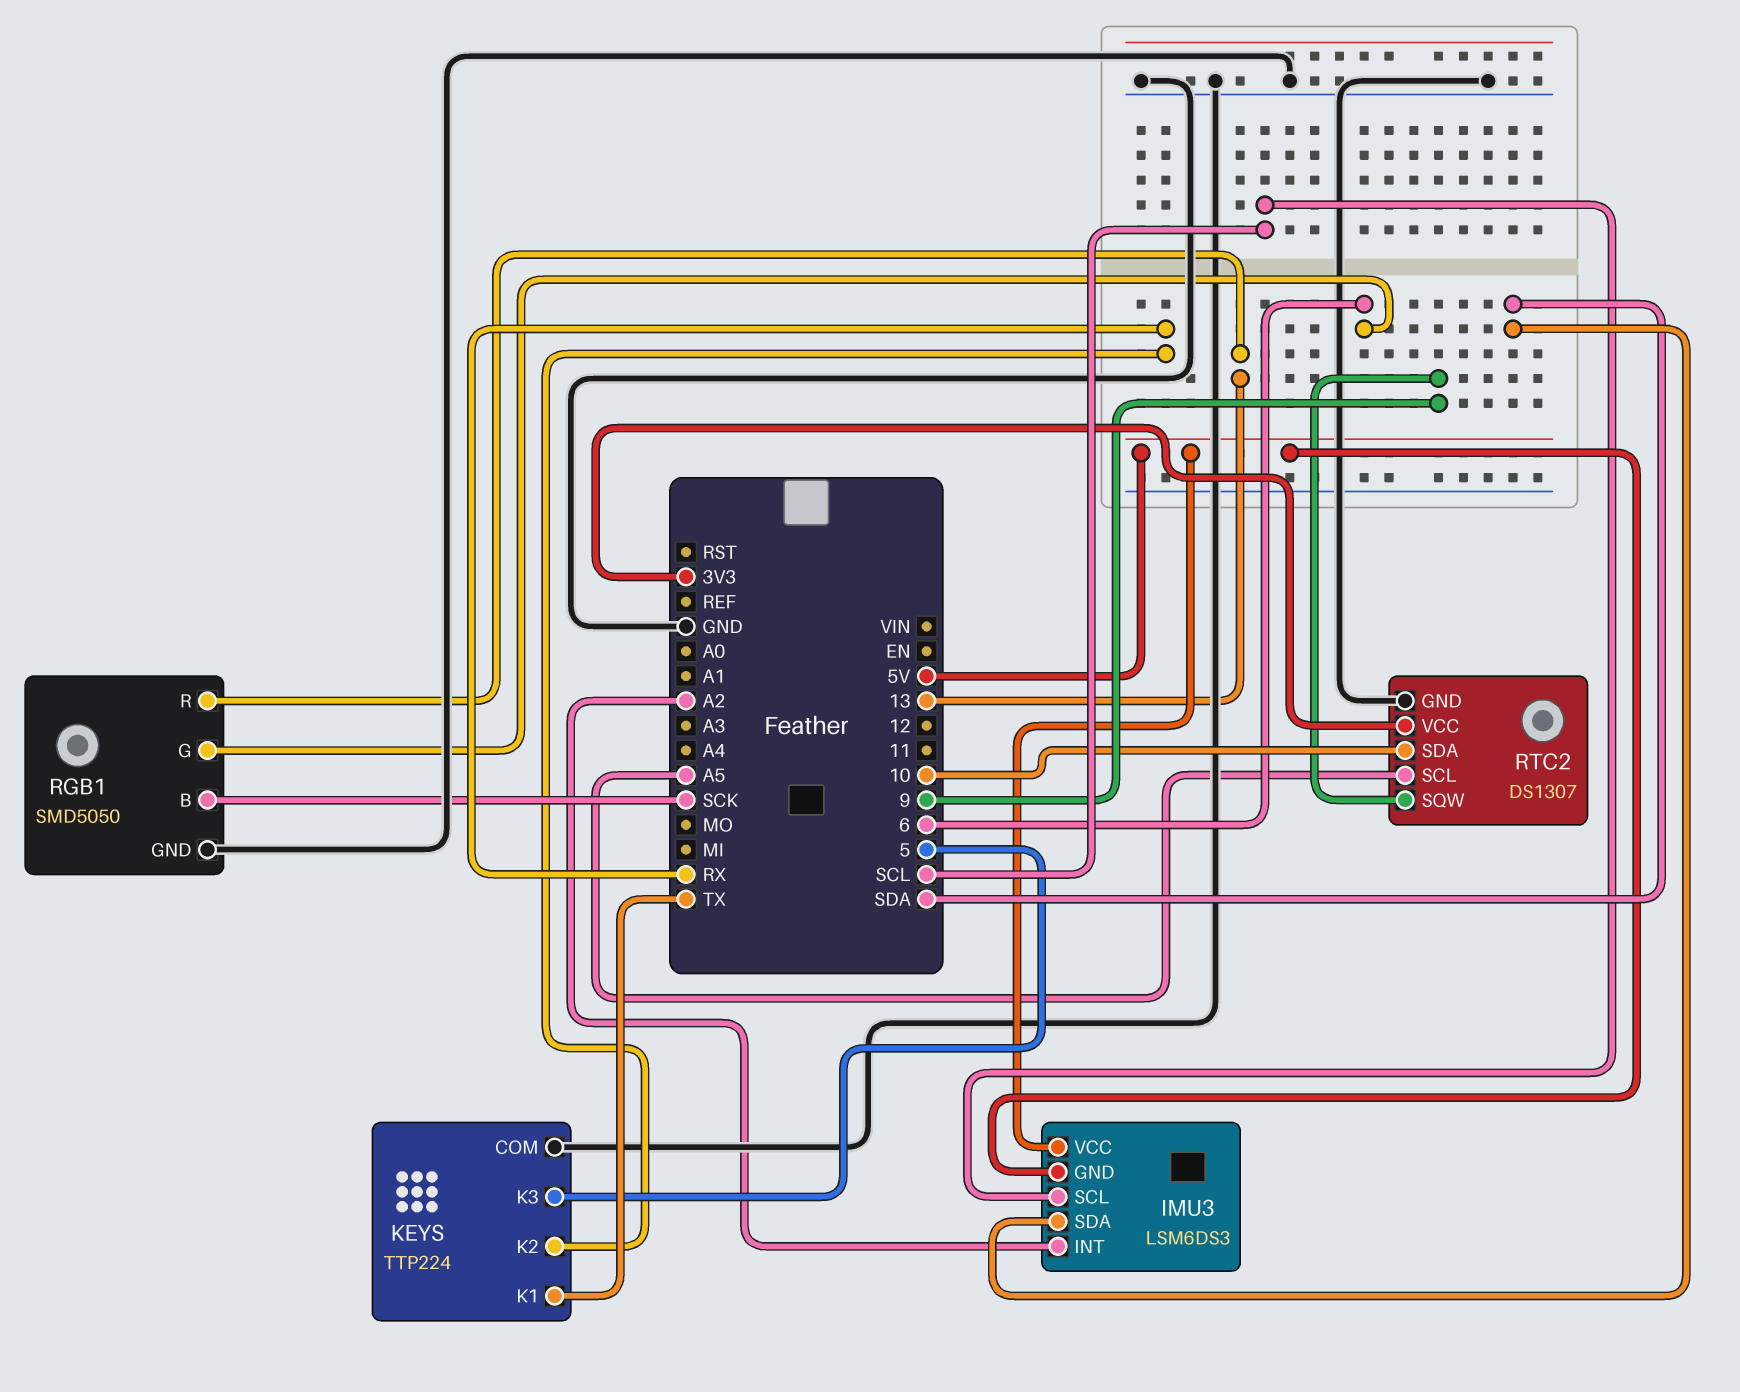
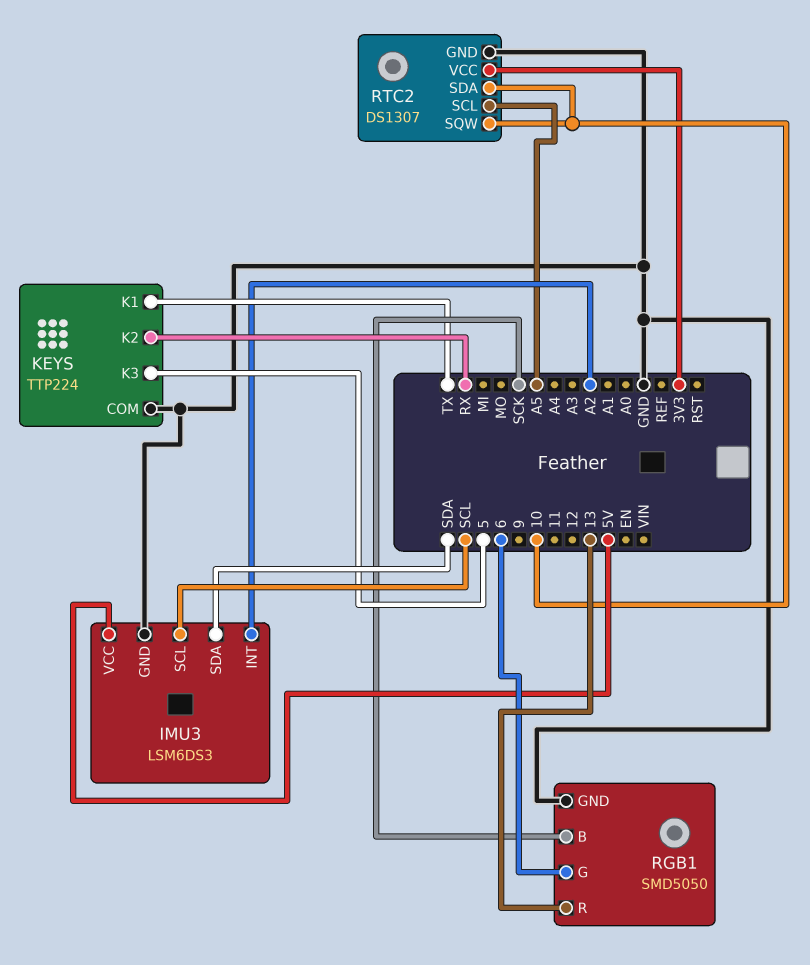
IMU3 pin GND: 5V -> GND
RTC2 pin SQW: 9 -> 10

